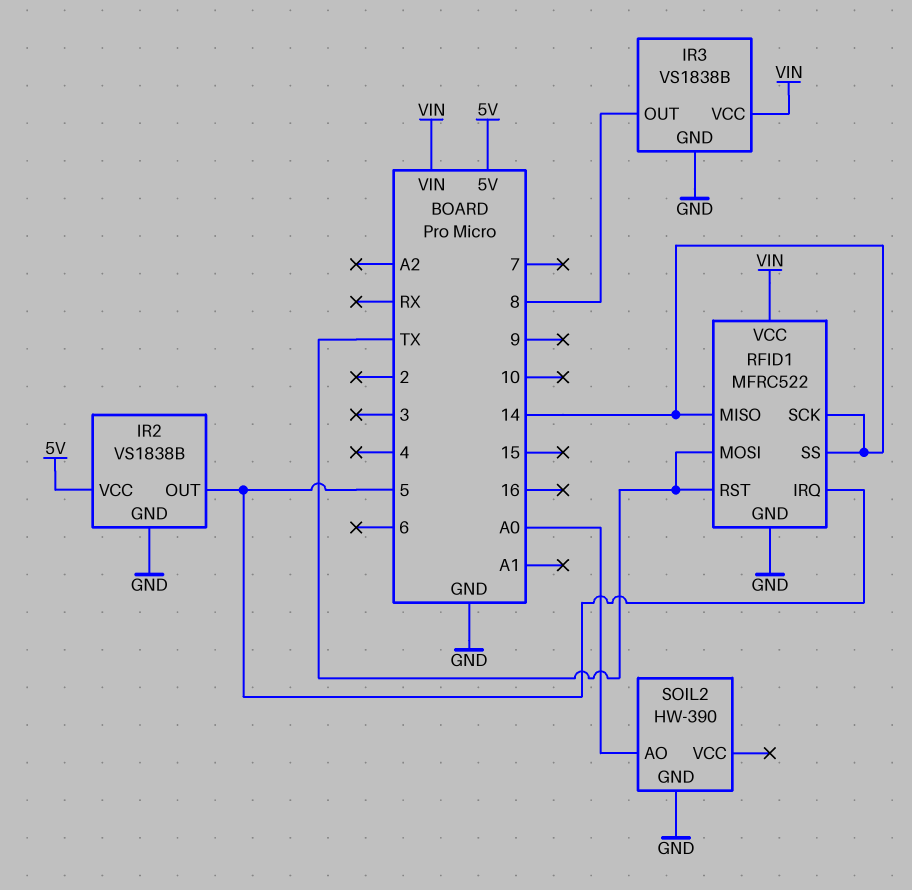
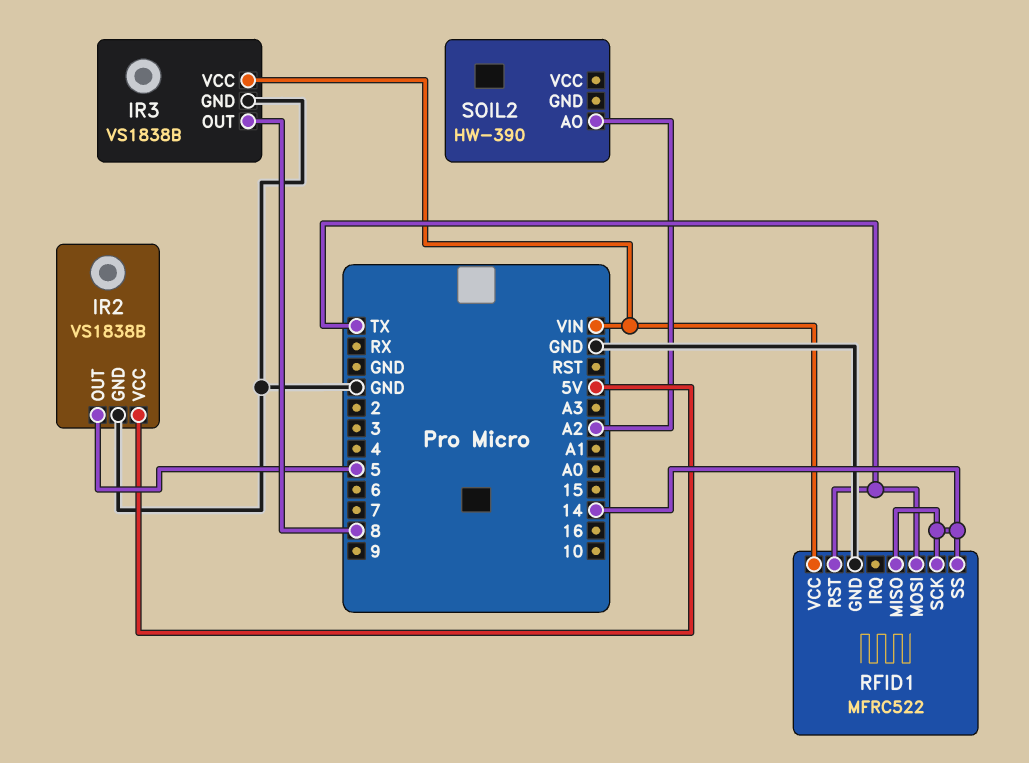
RFID1 pin IRQ: 5 -> none
SOIL2 pin AO: A0 -> A2
SOIL2 pin GND: GND -> none

